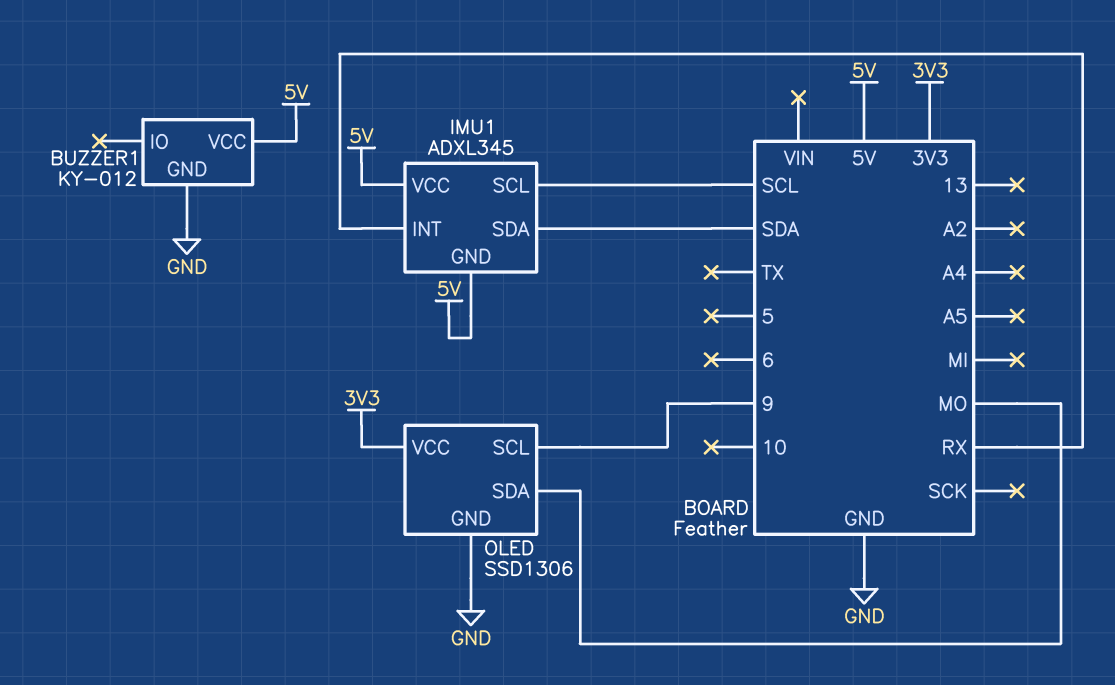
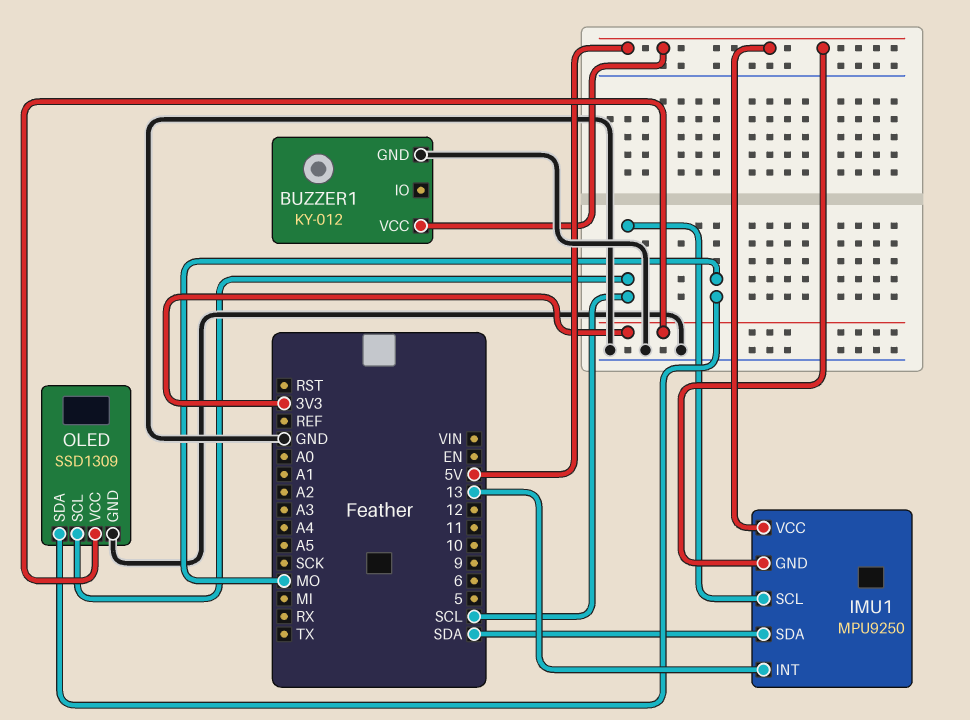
IMU1: ADXL345 -> MPU9250
IMU1 pin INT: RX -> 13
OLED: SSD1306 -> SSD1309
OLED pin SCL: 9 -> SCL

